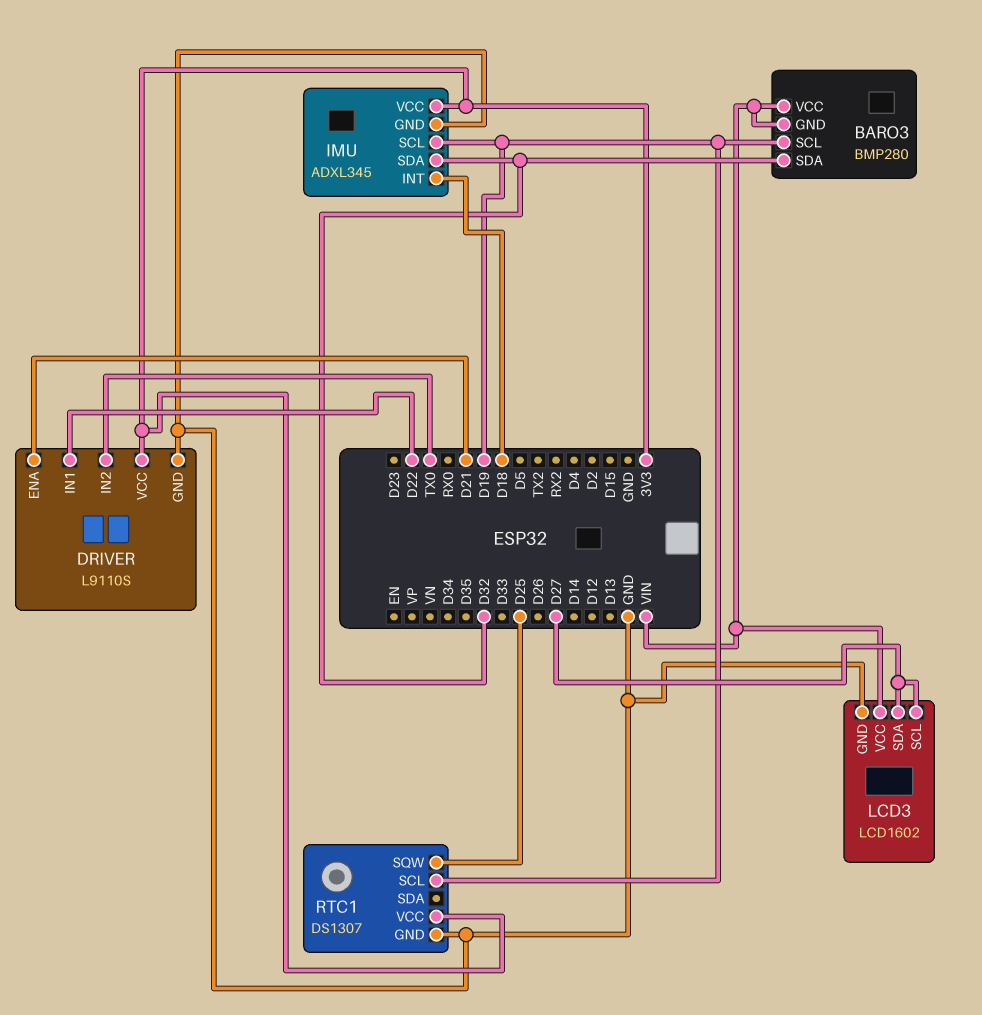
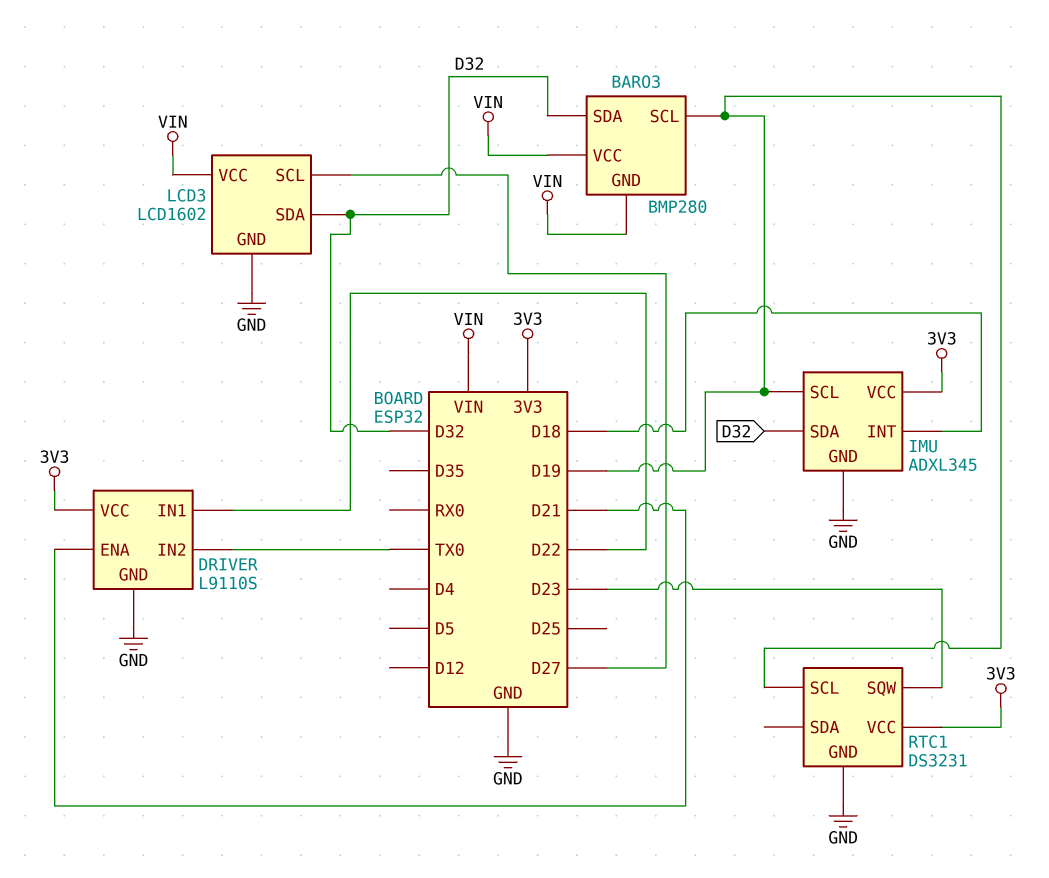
LCD3 pin SDA: D27 -> D32
RTC1: DS1307 -> DS3231
RTC1 pin SQW: D25 -> D23

